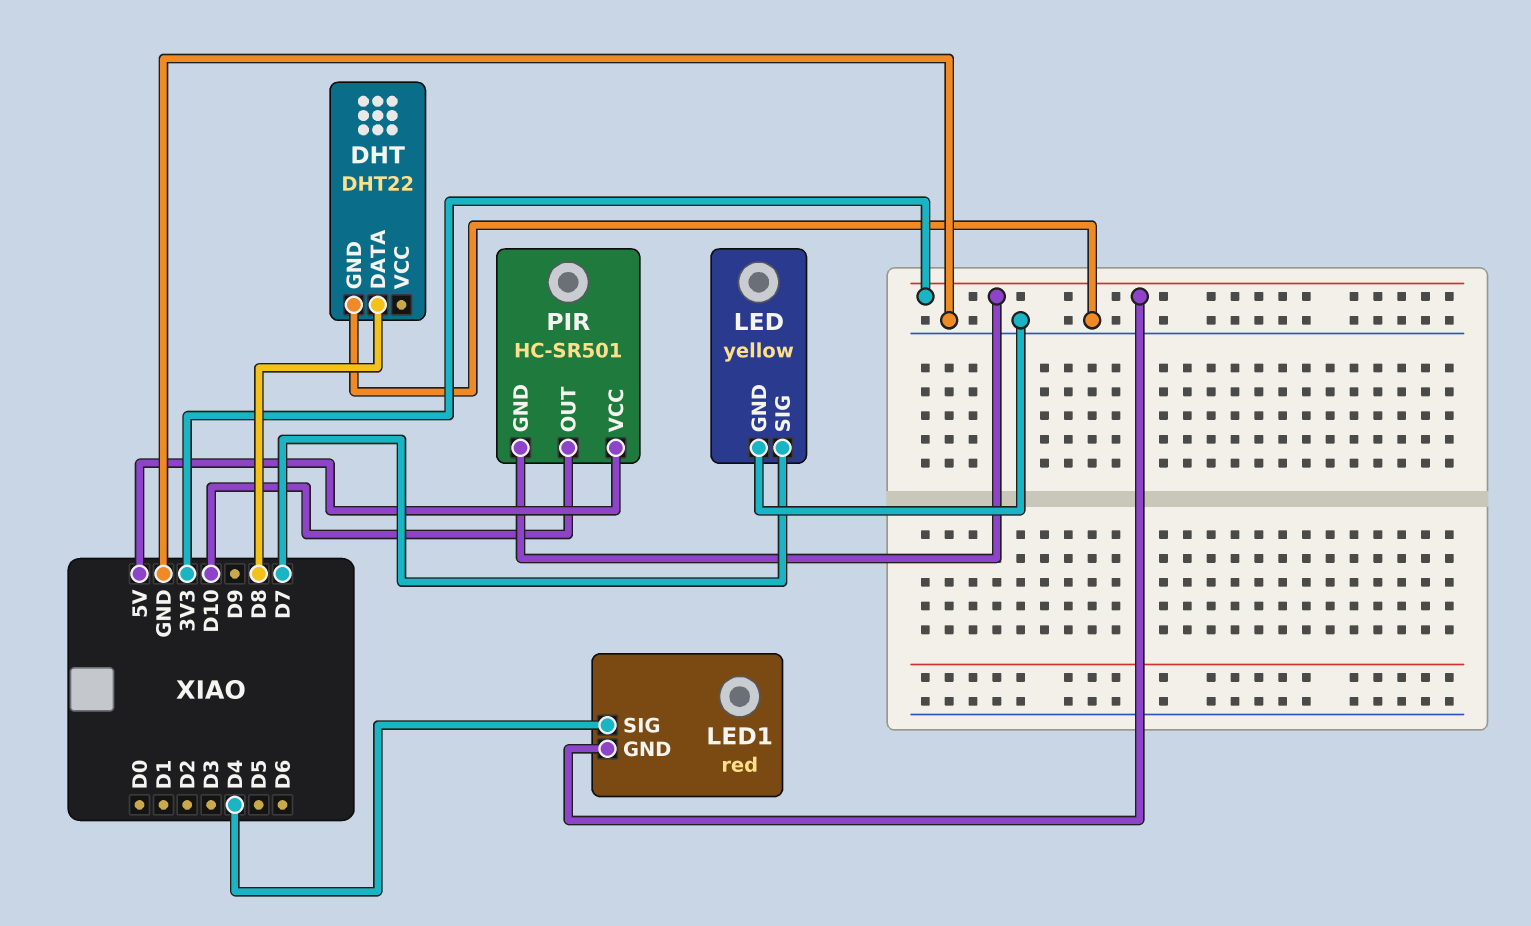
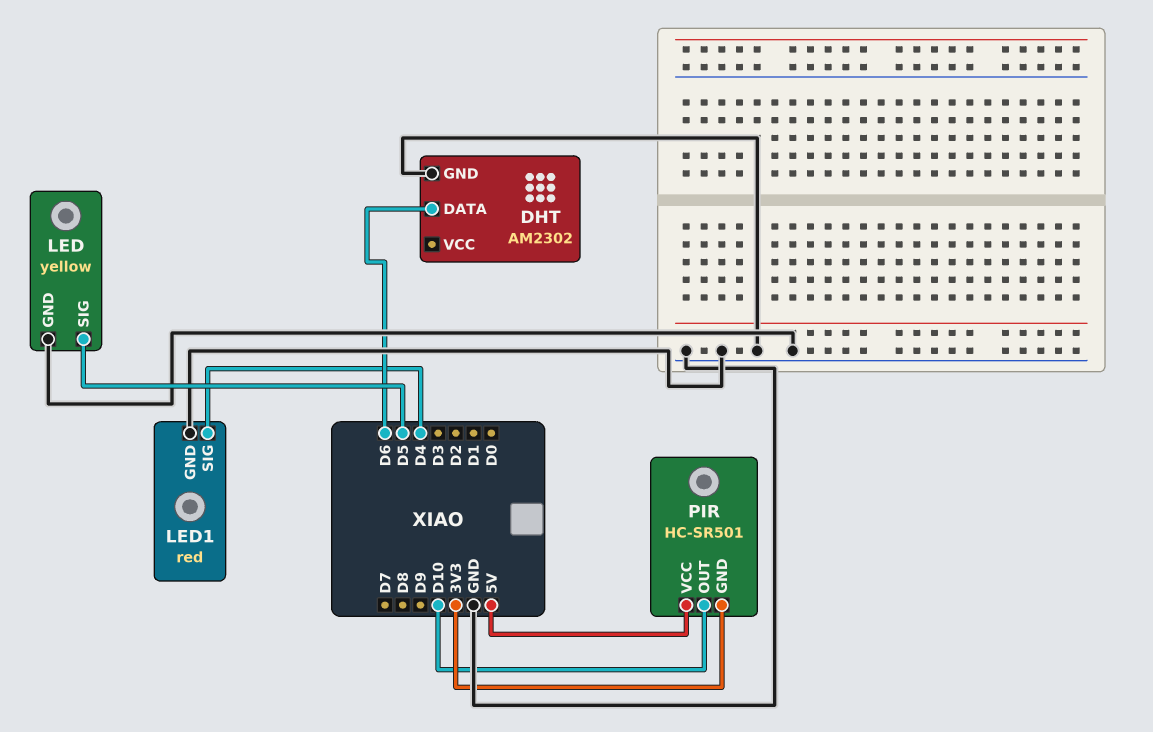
DHT: DHT22 -> AM2302
DHT pin DATA: D8 -> D6
LED pin SIG: D7 -> D5
LED1 pin GND: 3V3 -> GND

